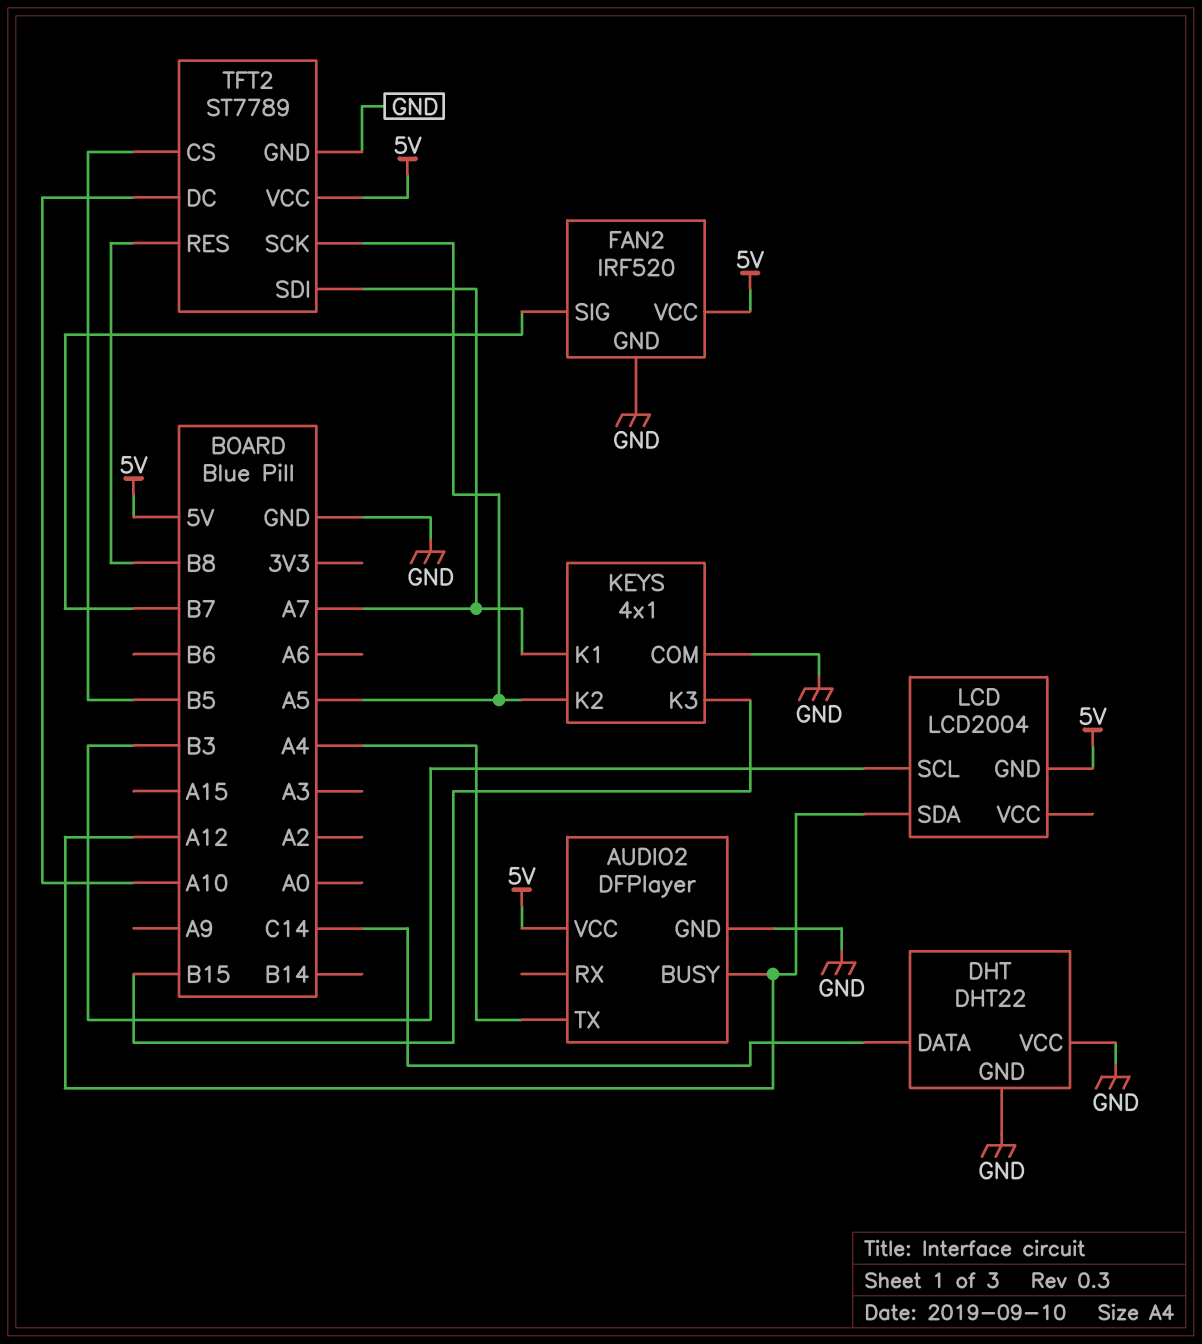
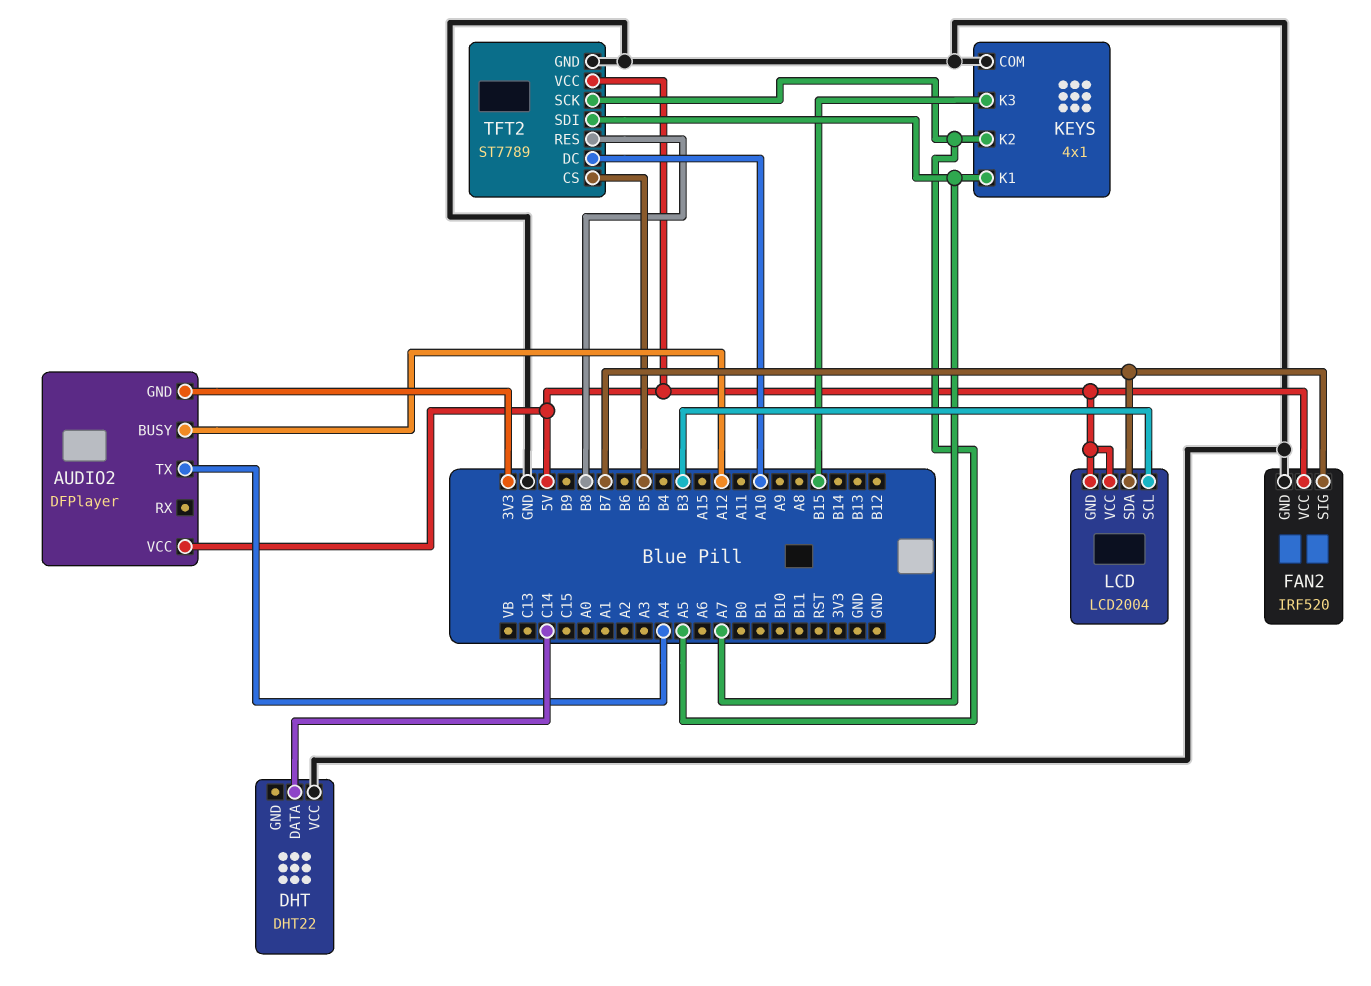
AUDIO2 pin GND: GND -> 3V3
DHT pin GND: GND -> none
LCD pin SDA: A12 -> B7
LCD pin VCC: none -> 5V

